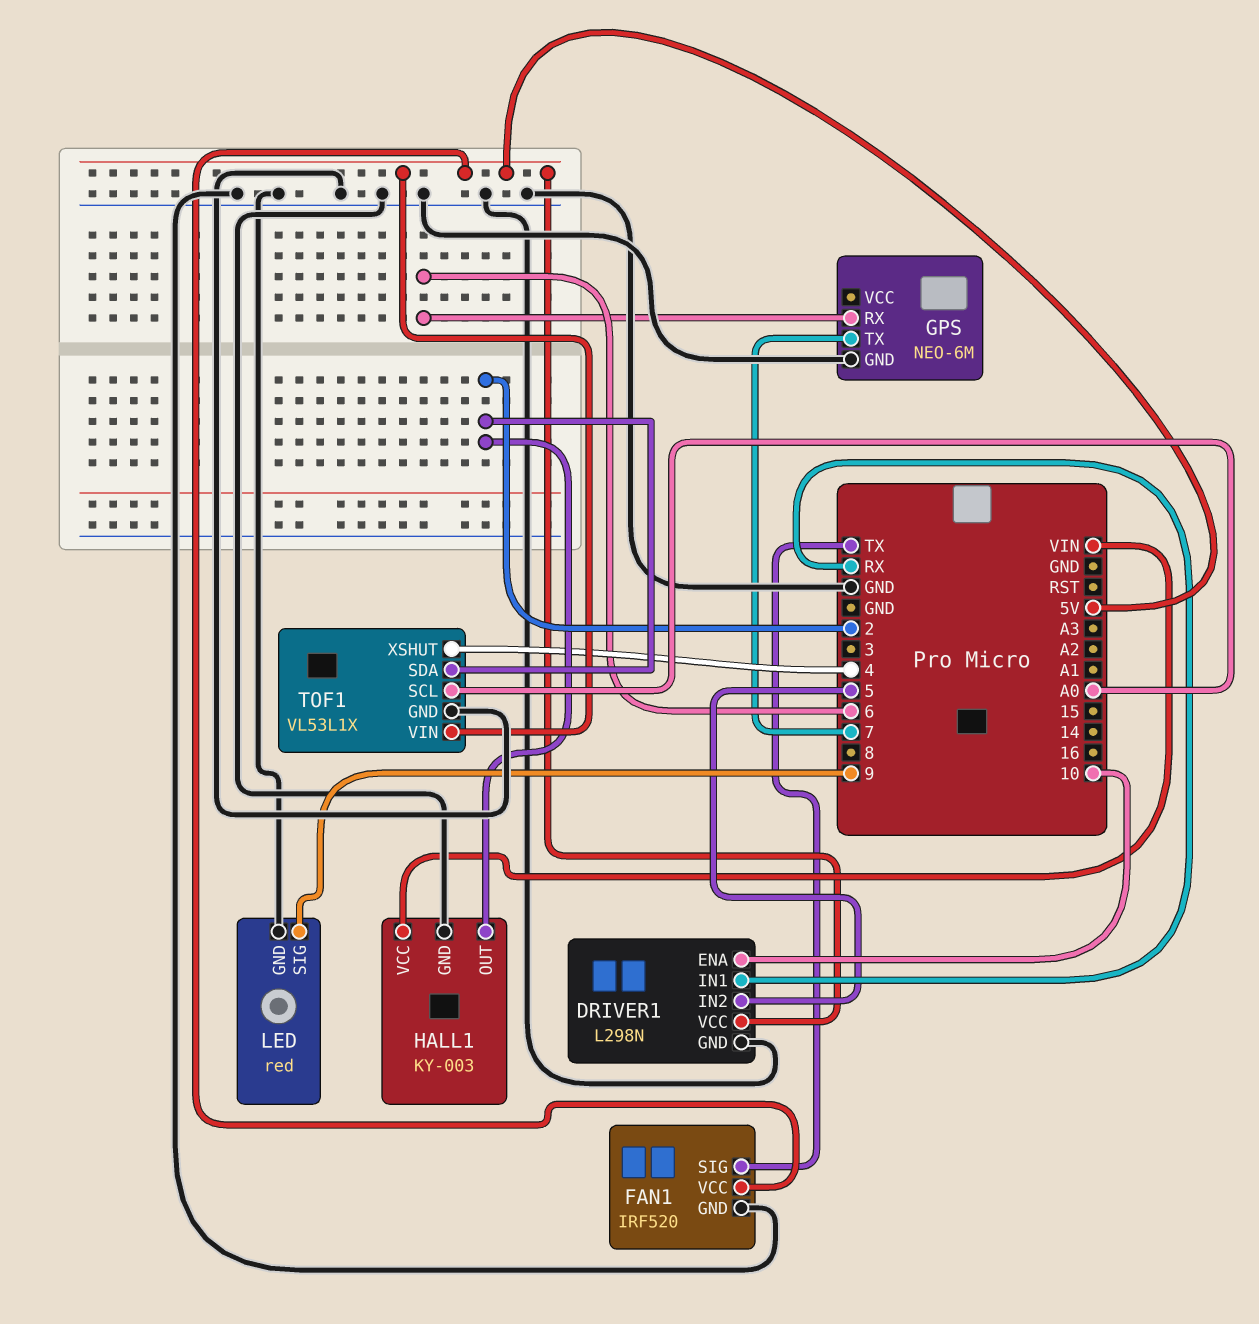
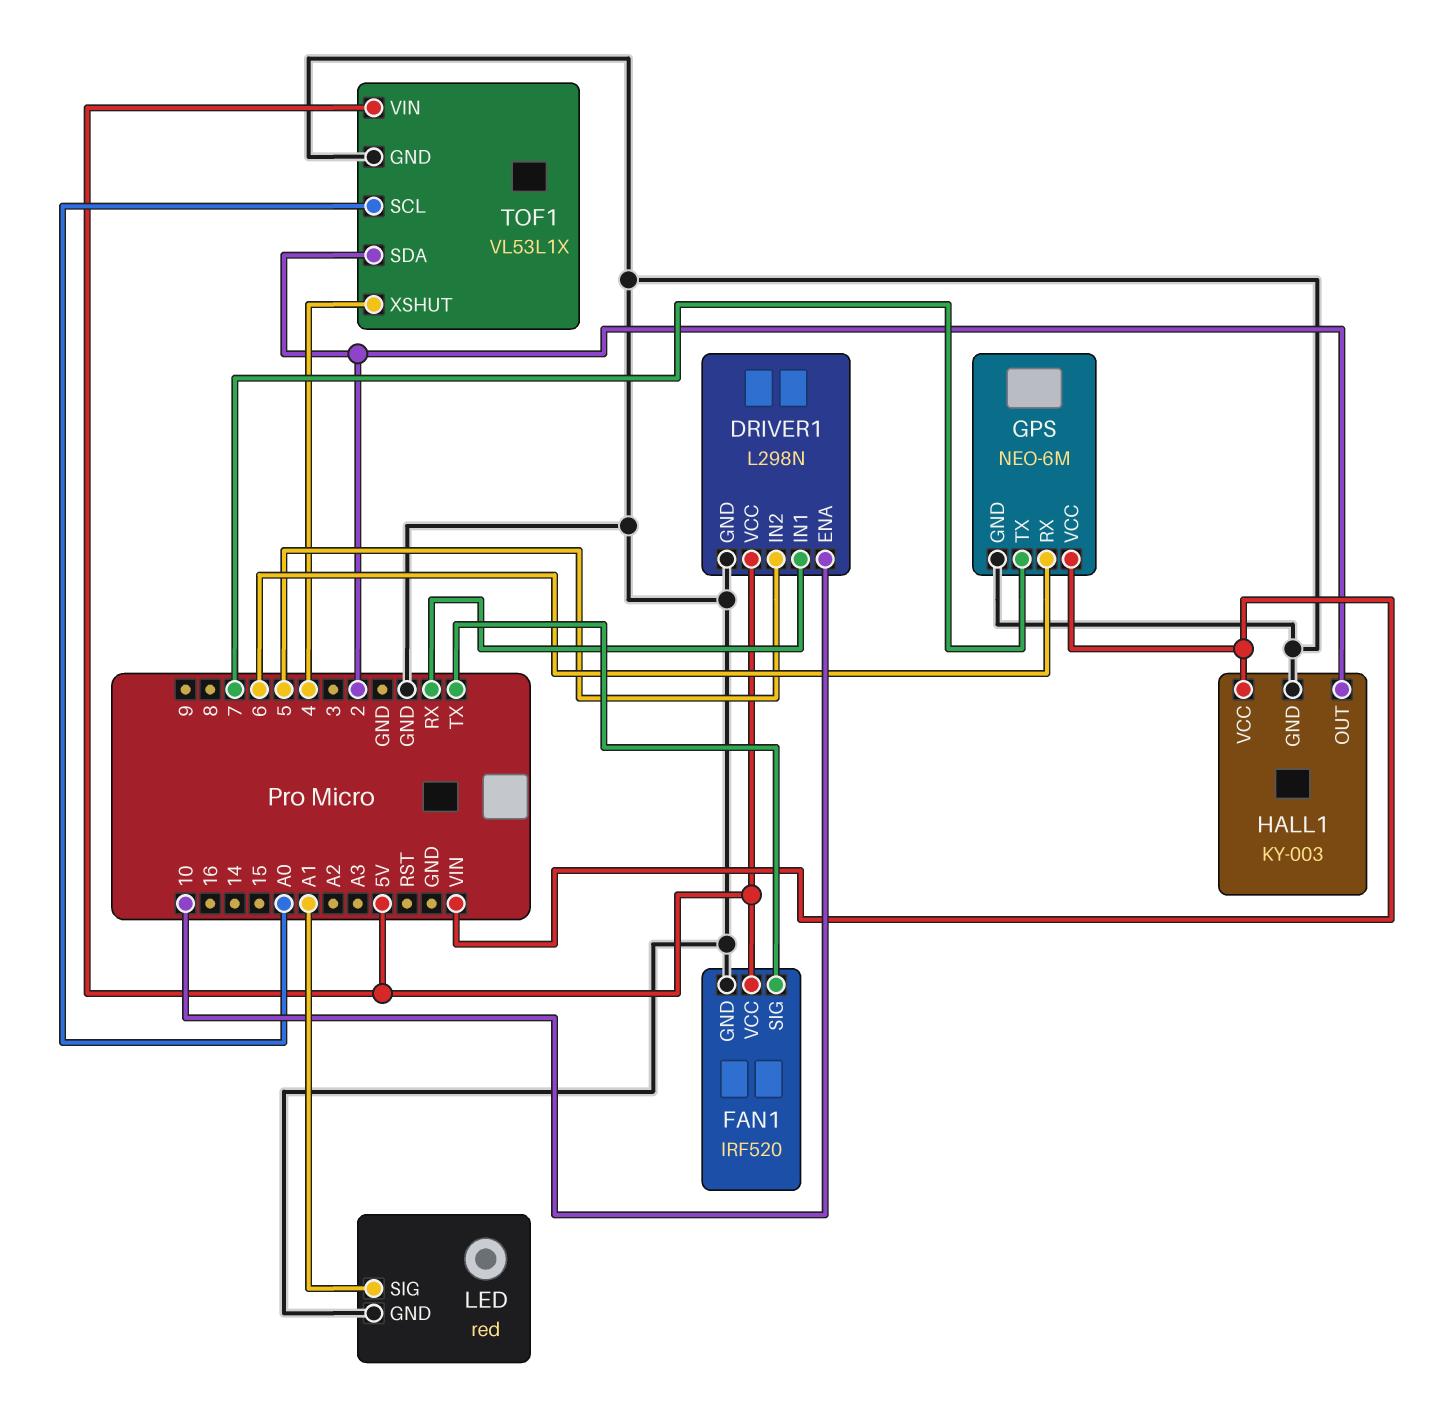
GPS pin VCC: none -> VIN
LED pin SIG: 9 -> A1

